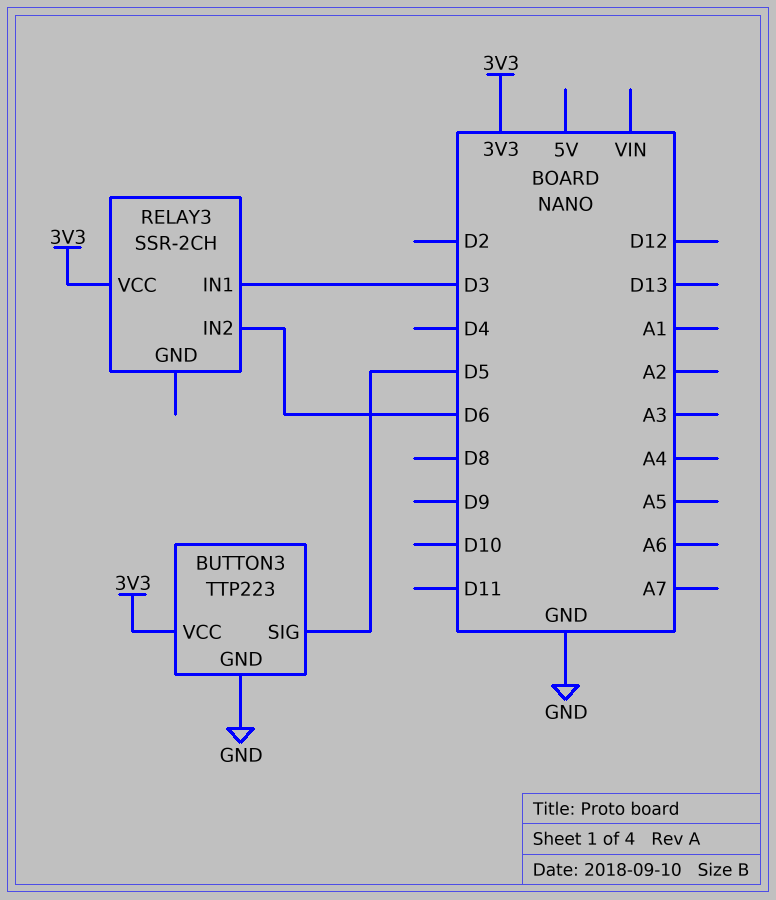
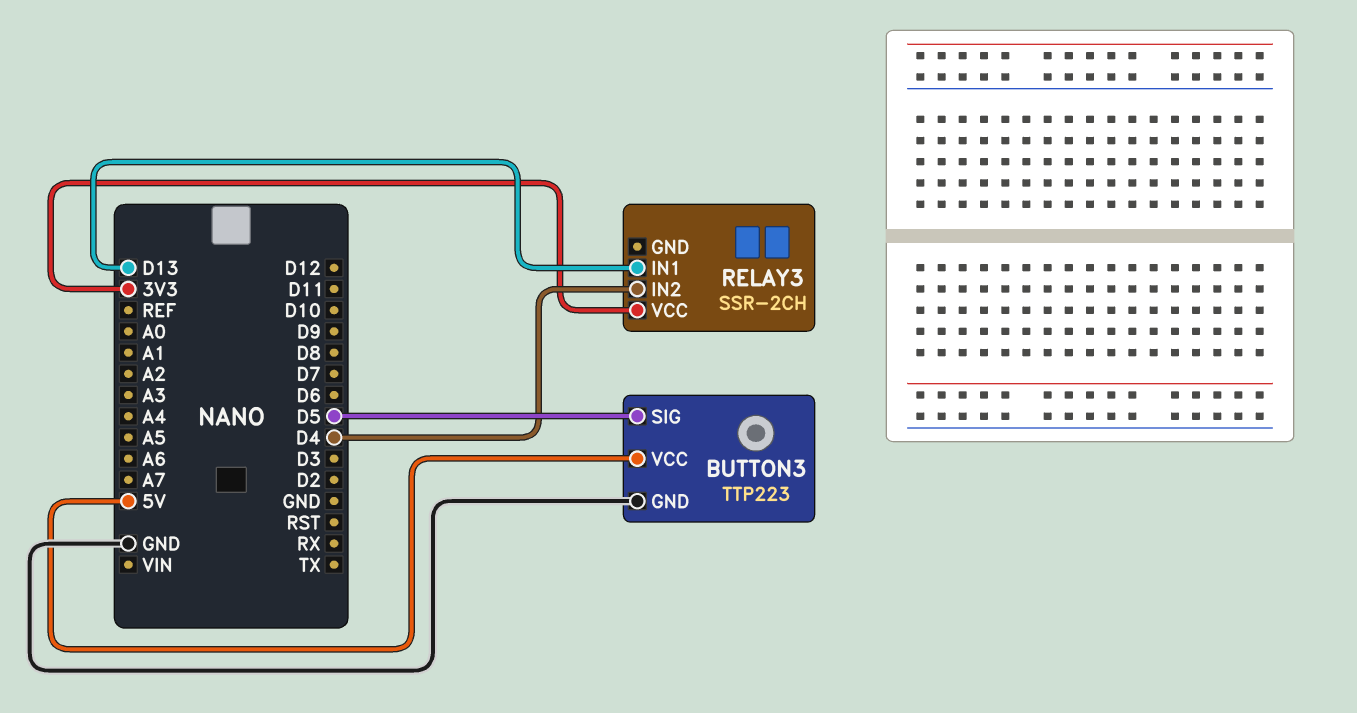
BUTTON3 pin VCC: 3V3 -> 5V
RELAY3 pin IN1: D3 -> D13
RELAY3 pin IN2: D6 -> D4

